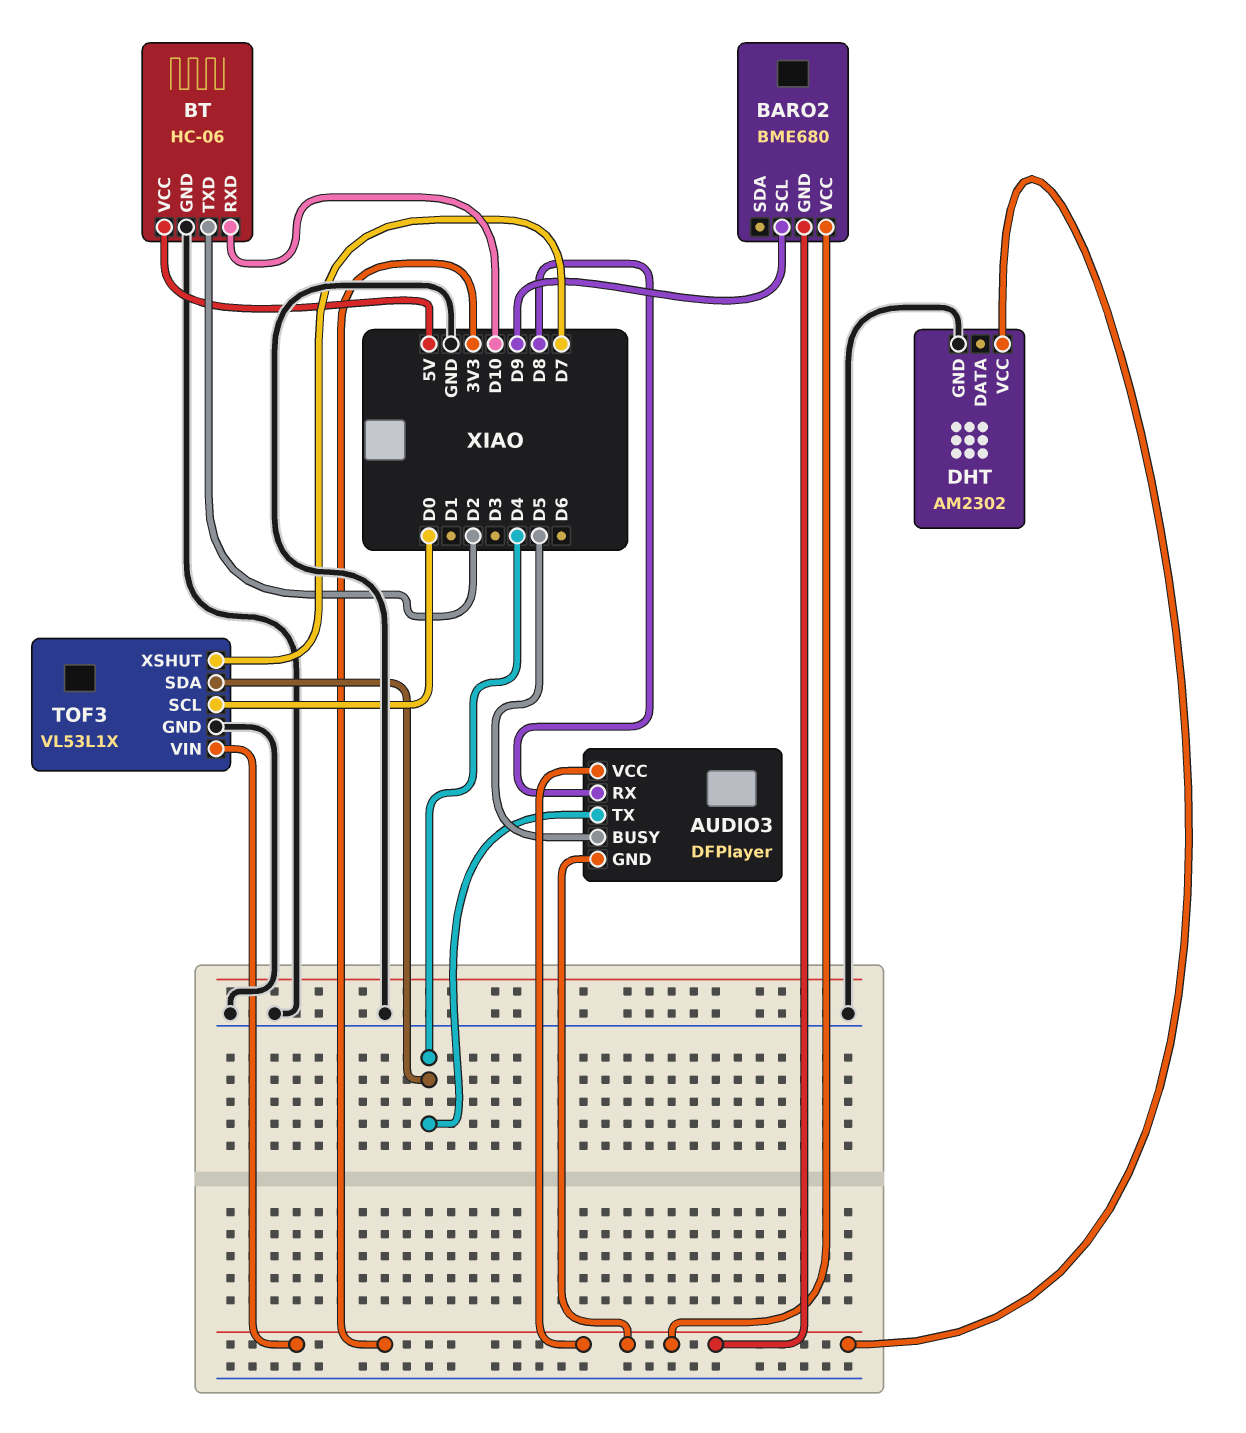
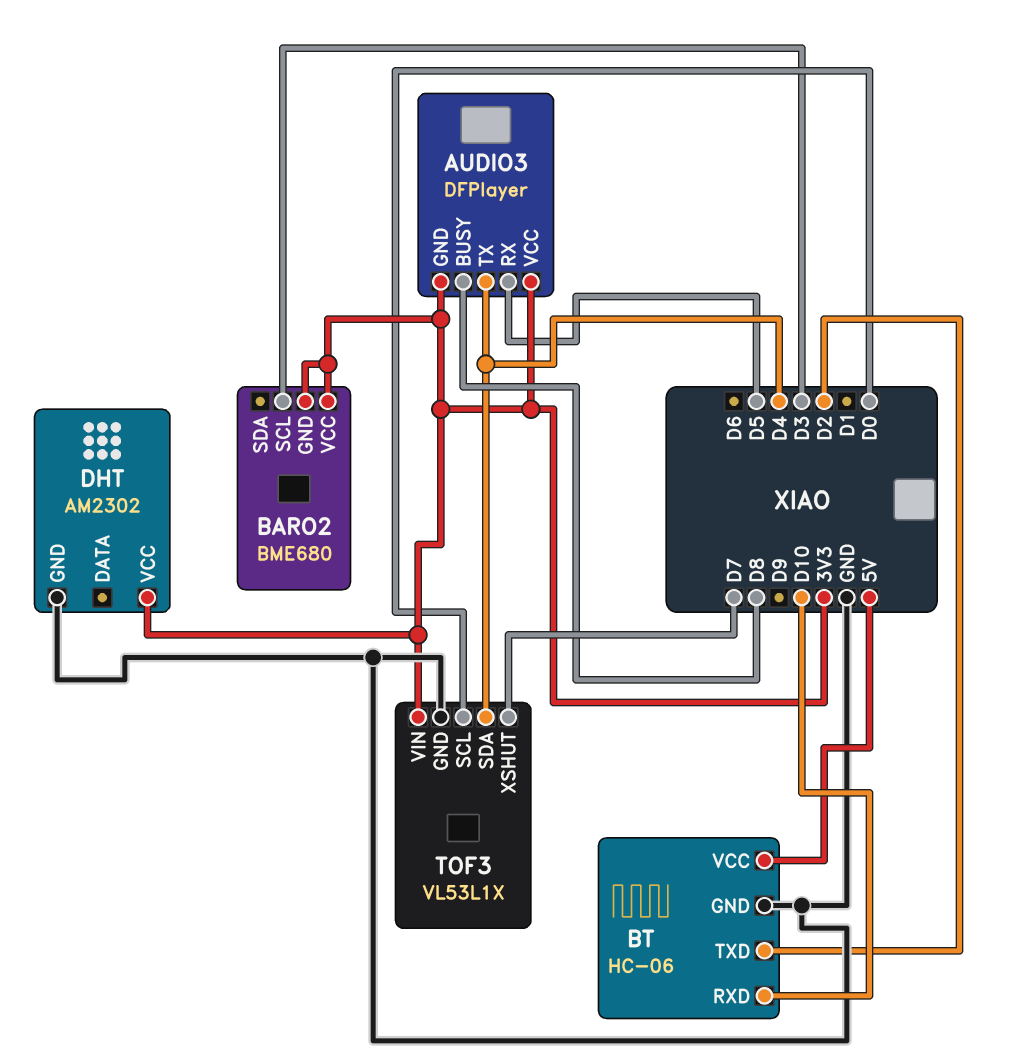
AUDIO3 pin BUSY: D5 -> D8
AUDIO3 pin RX: D8 -> D5
BARO2 pin SCL: D9 -> D3

